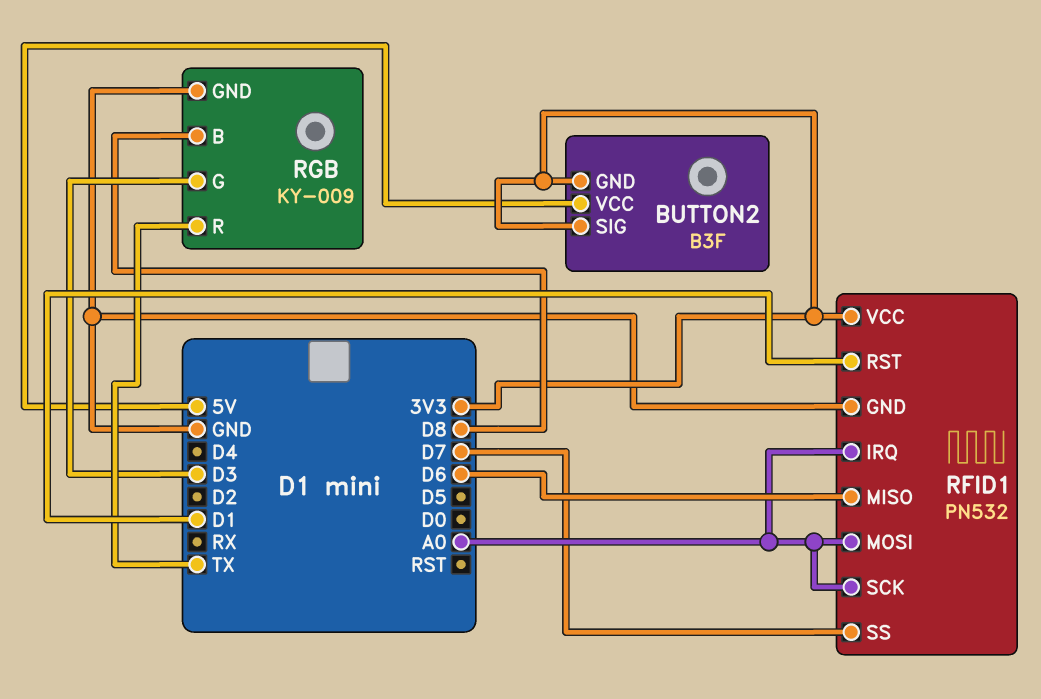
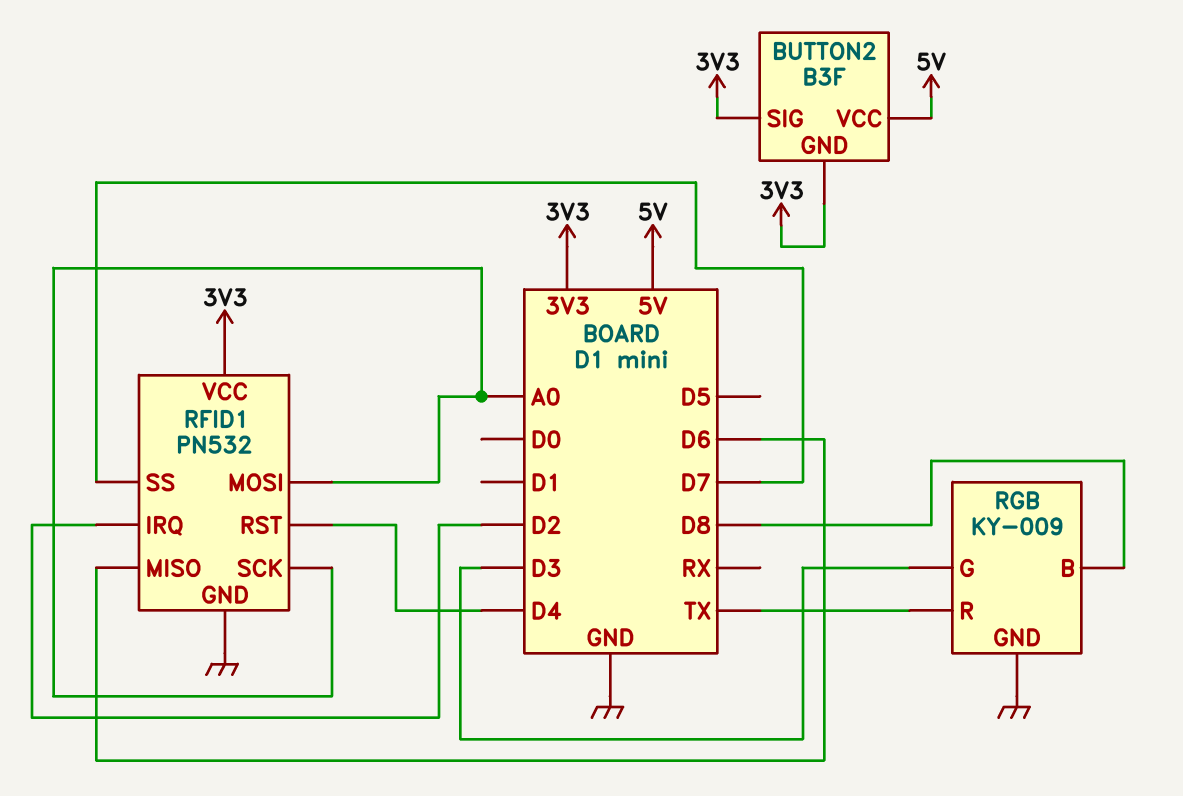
RFID1 pin IRQ: A0 -> D2
RFID1 pin RST: D1 -> D4

